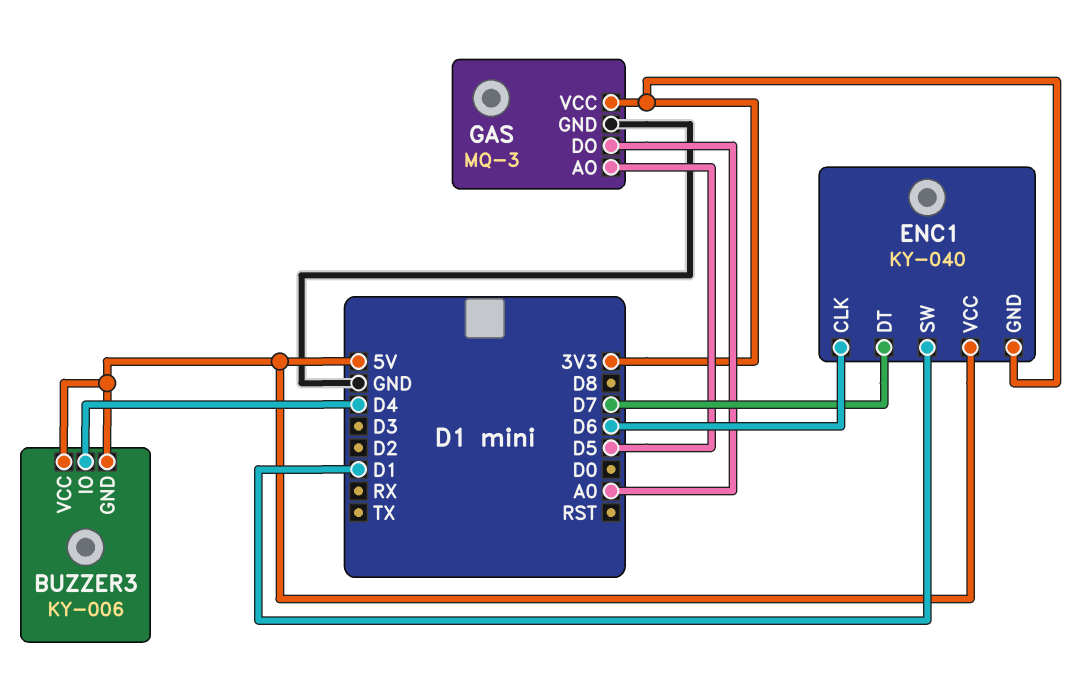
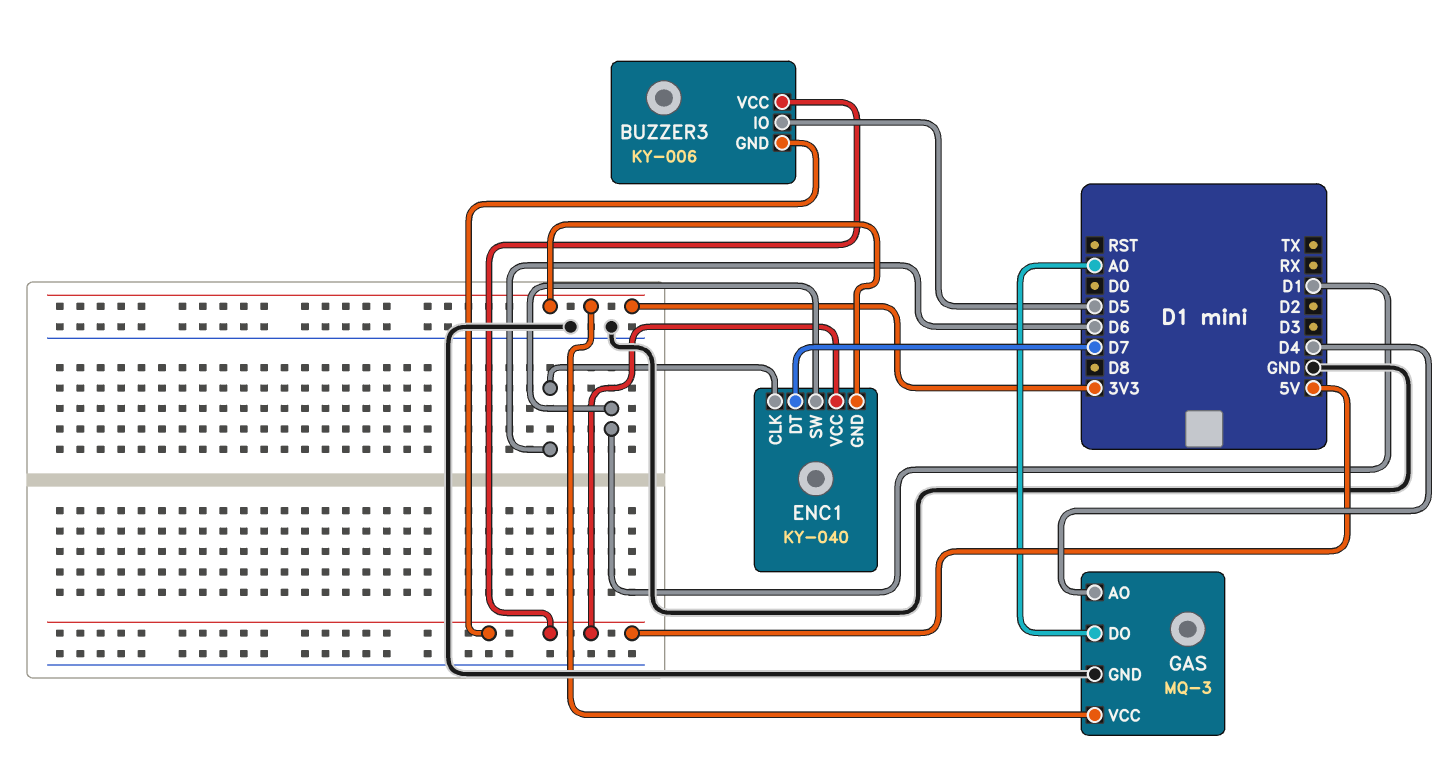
BUZZER3 pin IO: D4 -> D5
GAS pin AO: D5 -> D4

